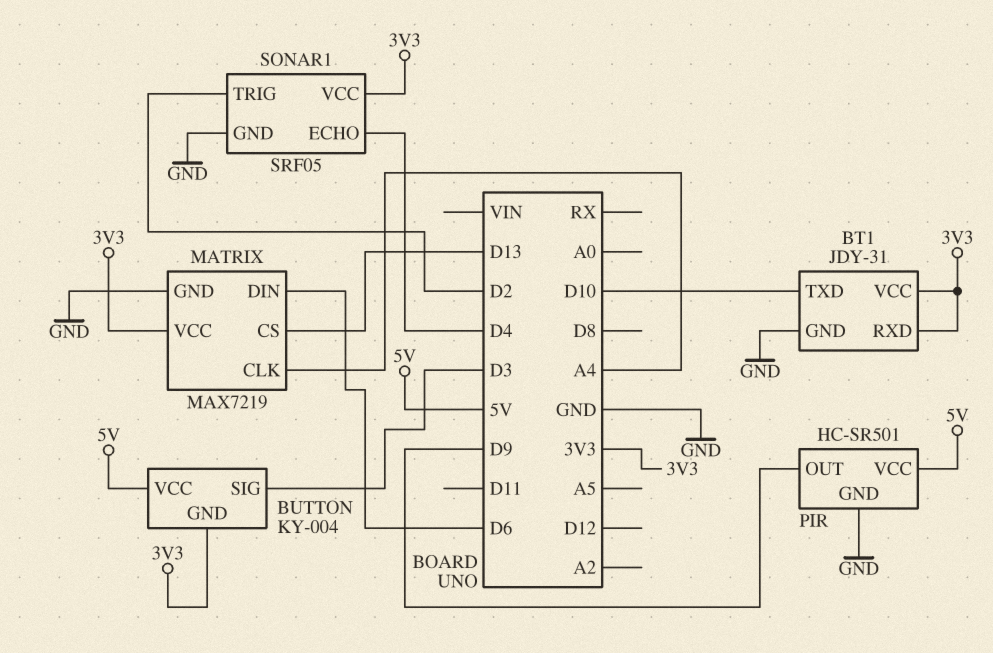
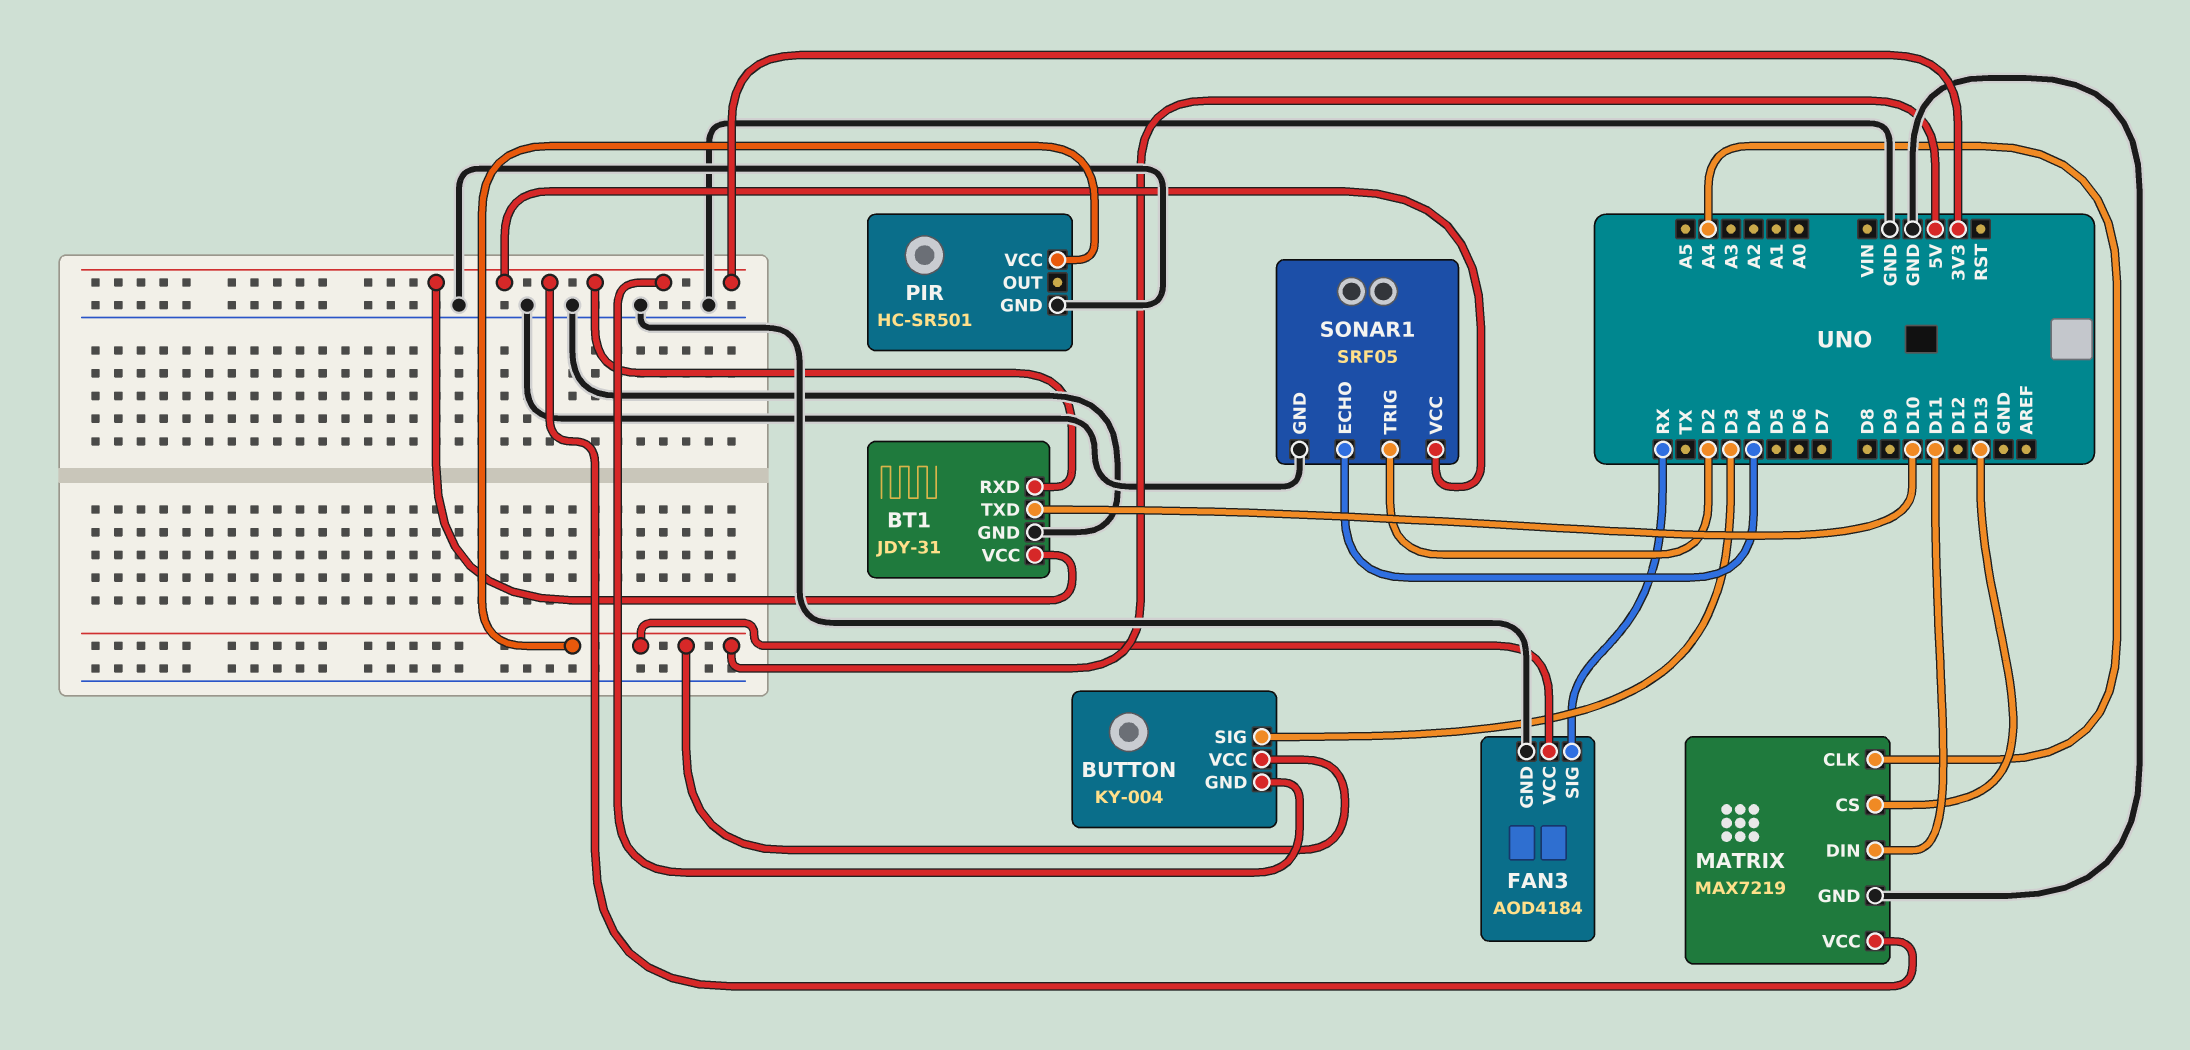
FAN3: none -> AOD4184
FAN3 pin GND: none -> GND
FAN3 pin SIG: none -> RX
FAN3 pin VCC: none -> 5V
MATRIX pin DIN: D6 -> D11
PIR pin OUT: D9 -> none

